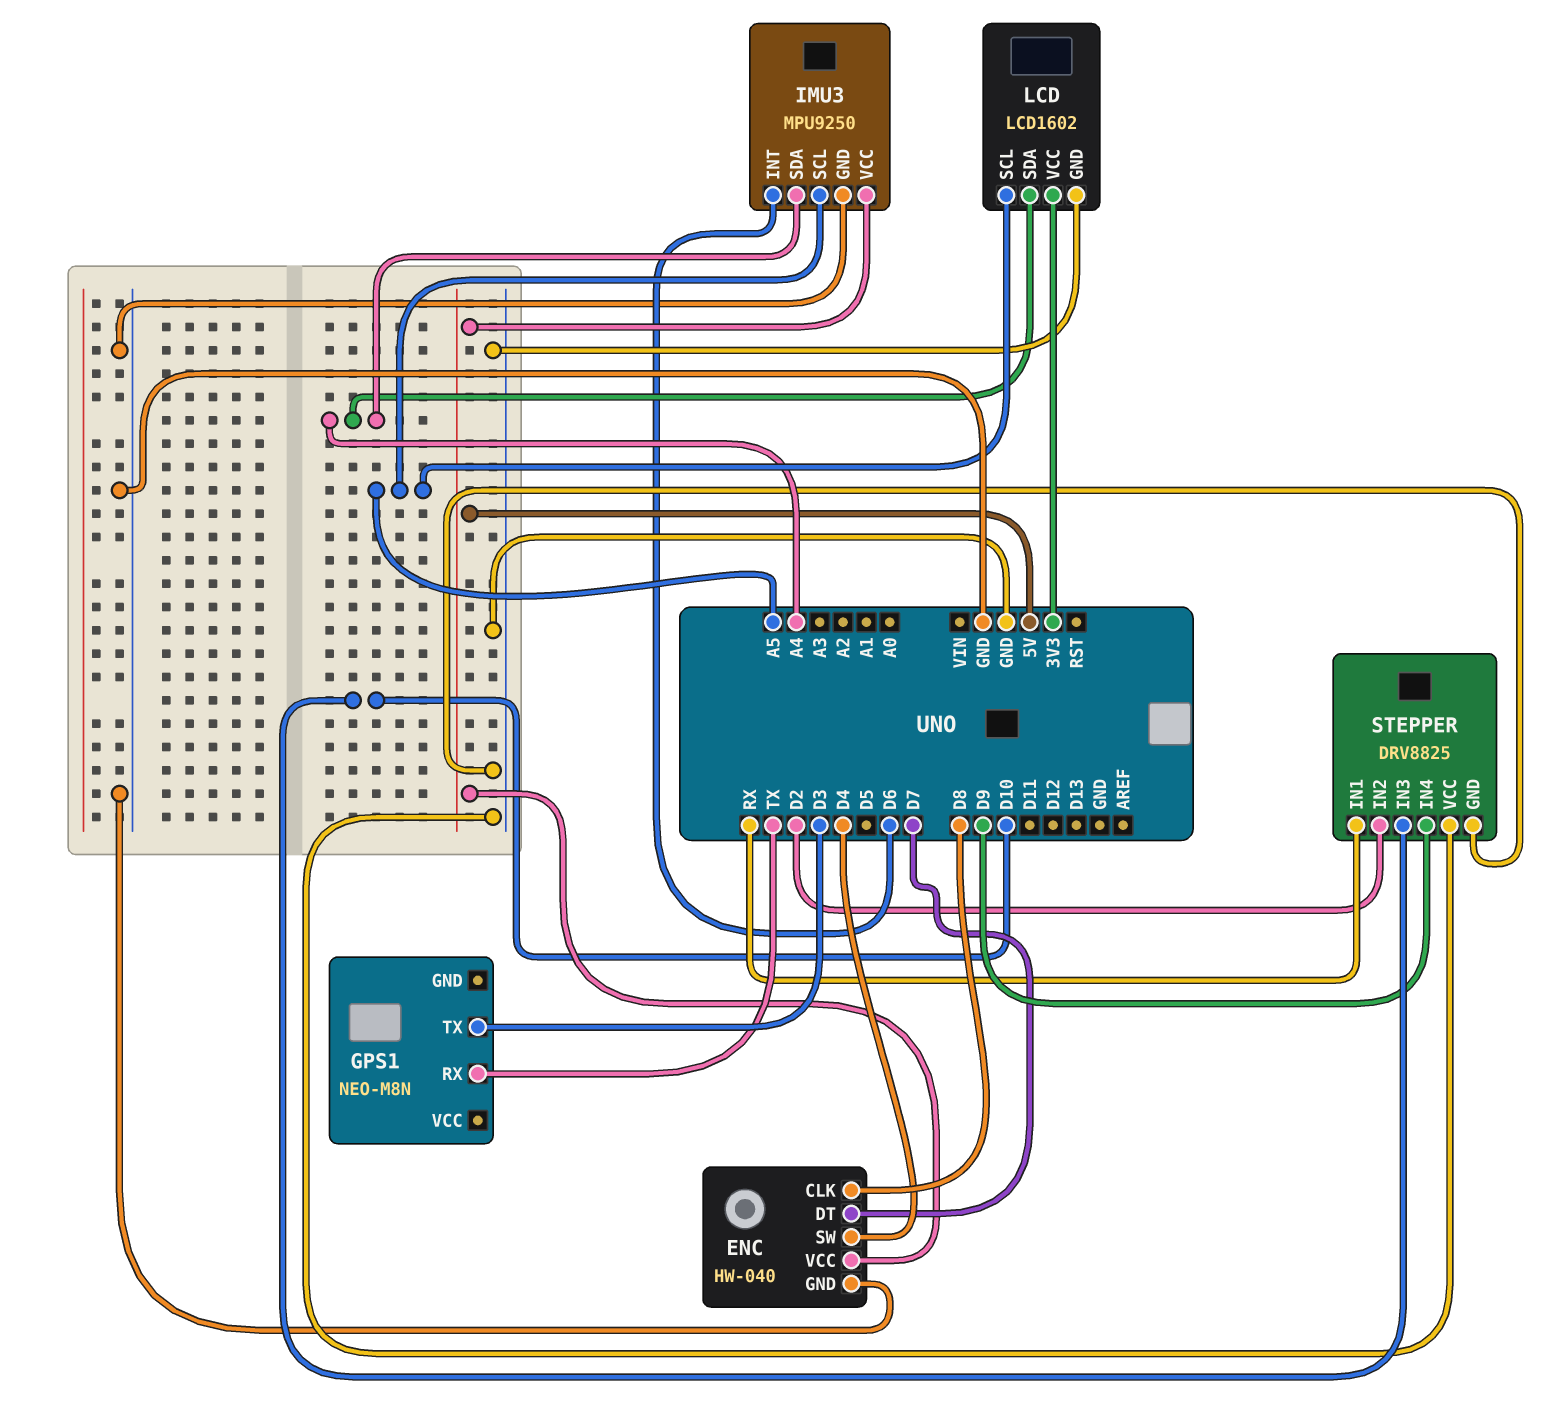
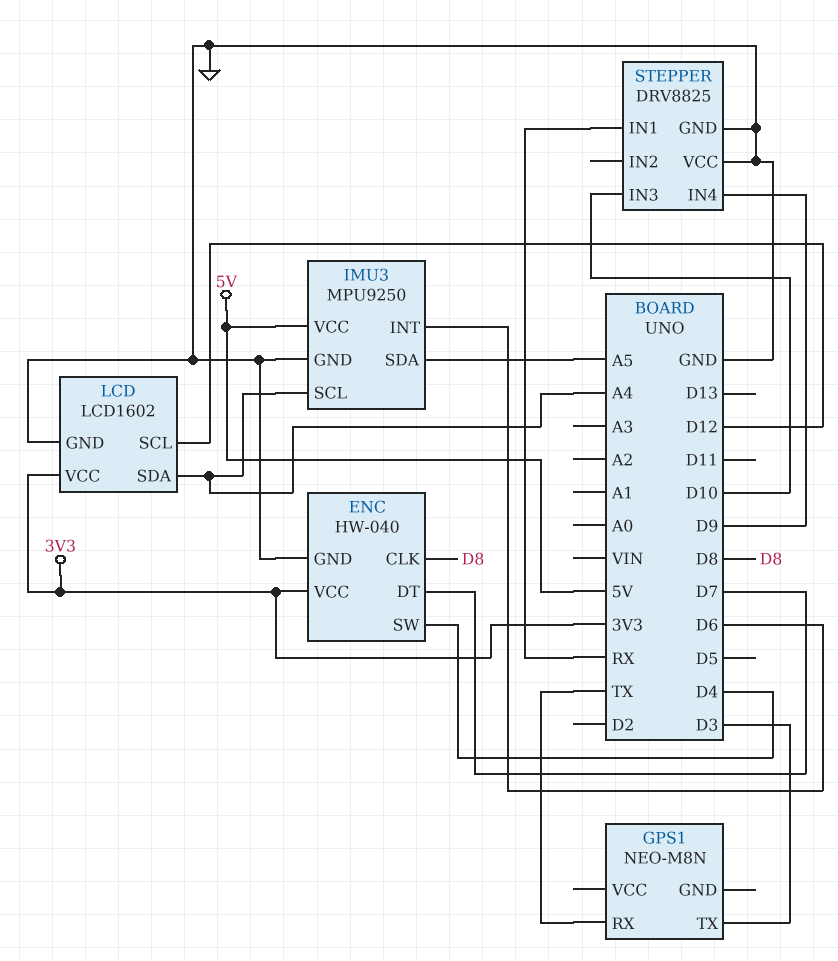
ENC pin VCC: 5V -> 3V3
IMU3 pin SCL: A5 -> A4
IMU3 pin SDA: A4 -> A5
LCD pin SCL: A5 -> D12
STEPPER pin IN2: D2 -> none

